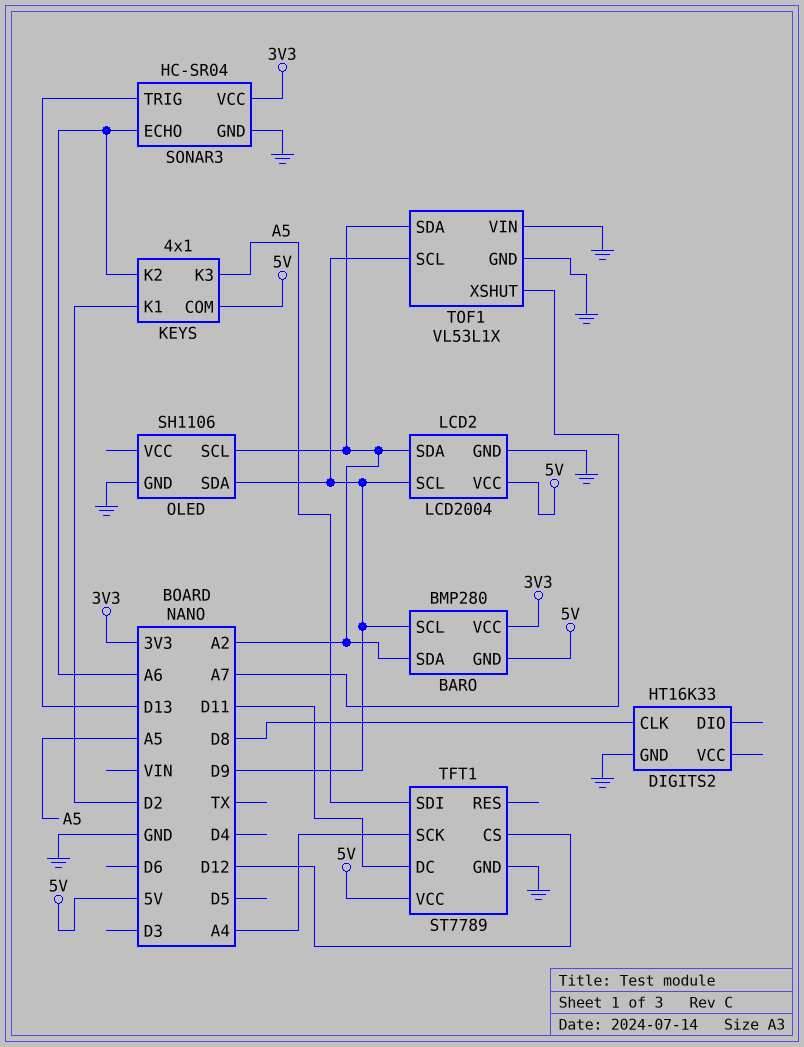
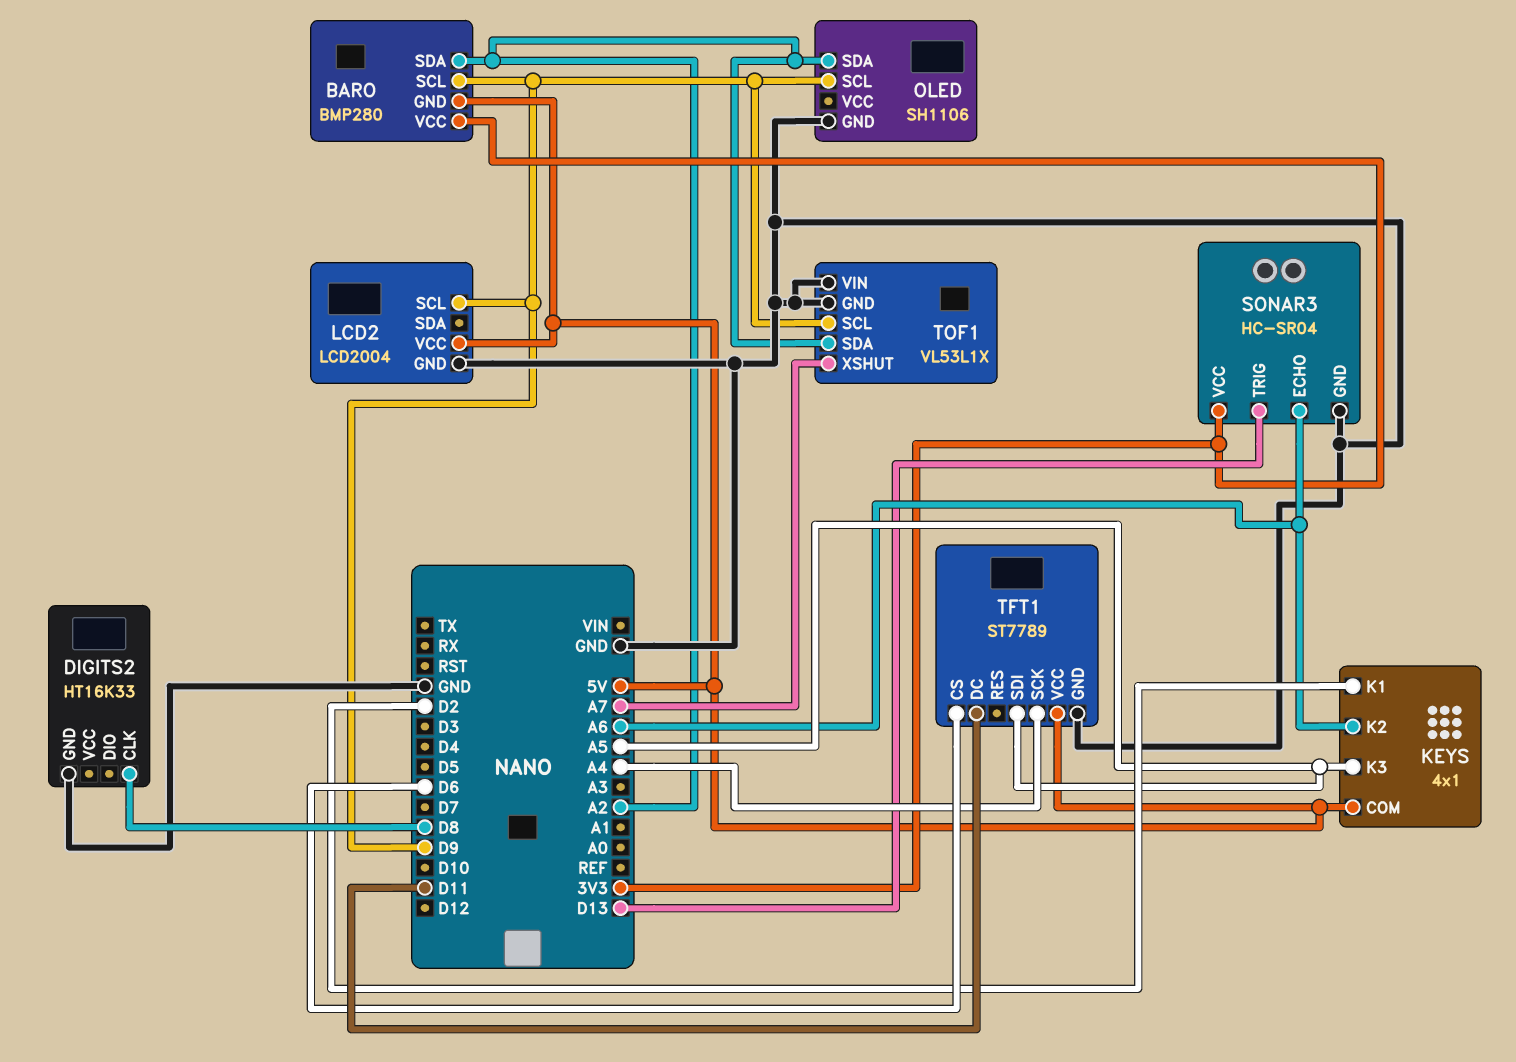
LCD2 pin SDA: A2 -> none
OLED pin SCL: A2 -> D9
OLED pin SDA: D9 -> A2
TFT1 pin CS: D12 -> D6

